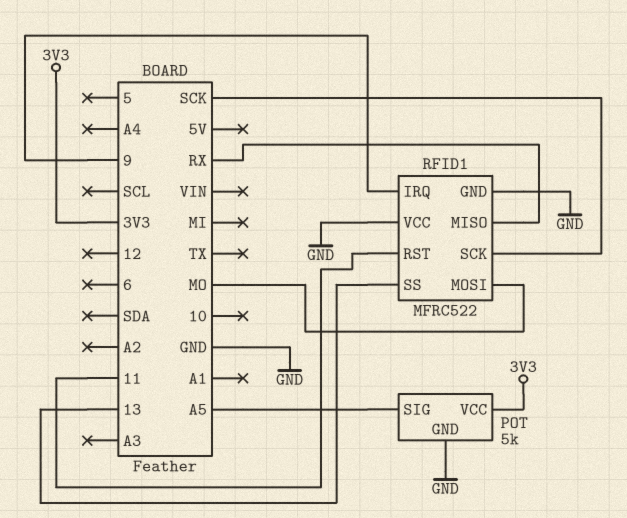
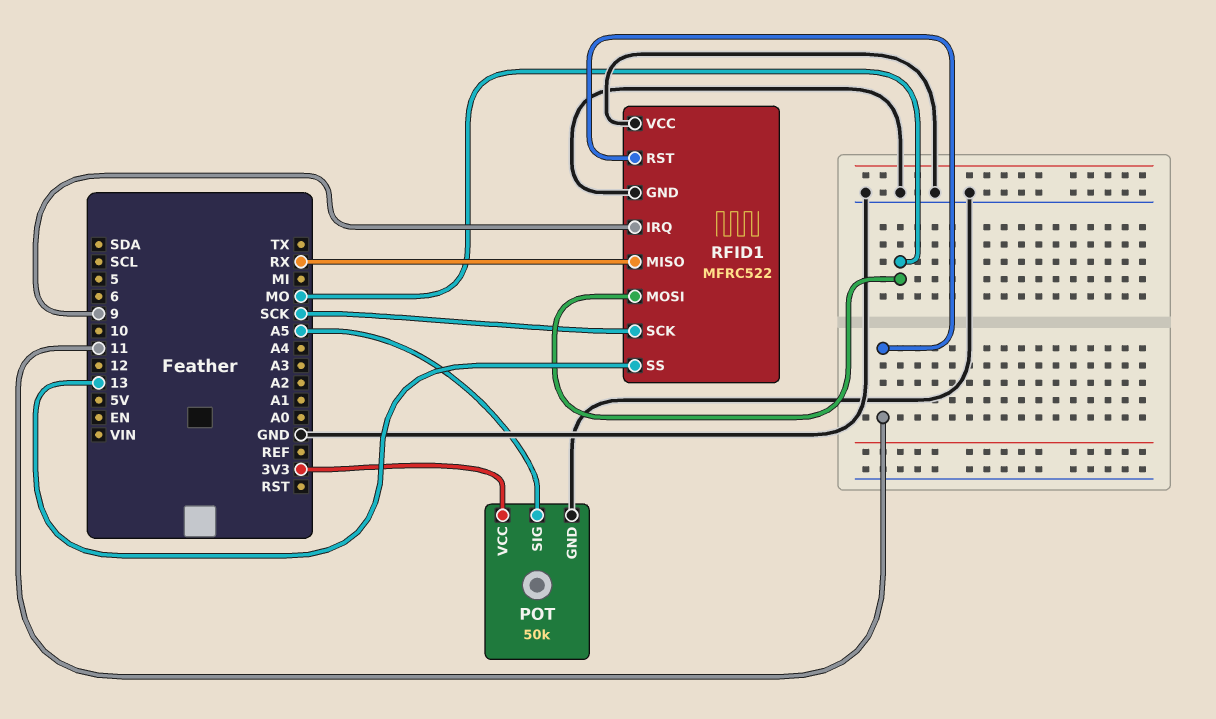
POT: 5k -> 50k

